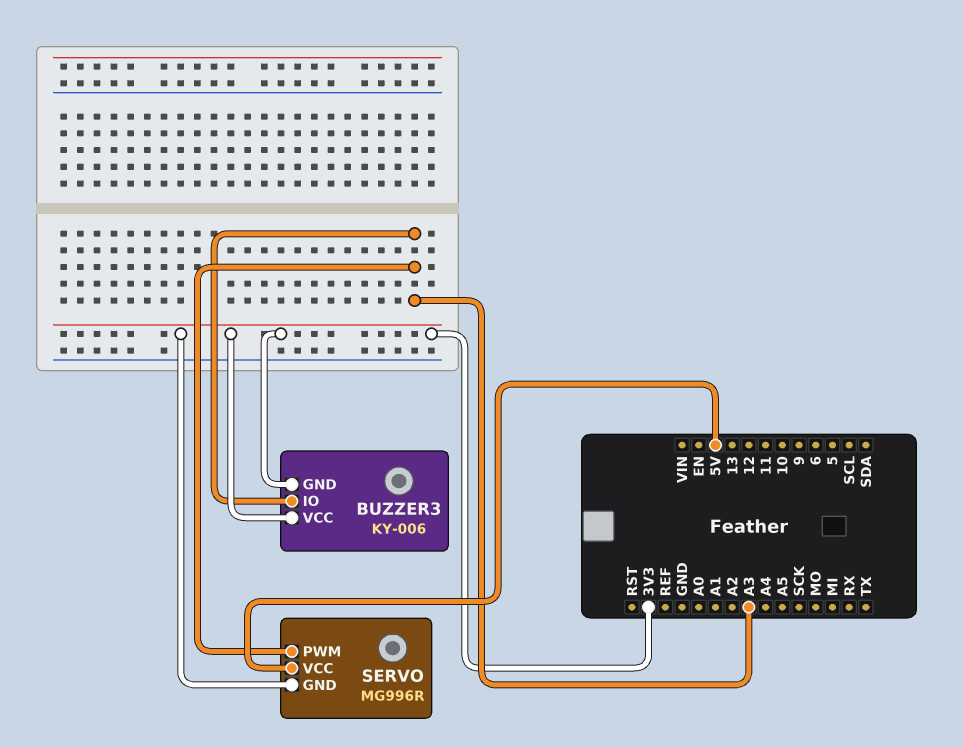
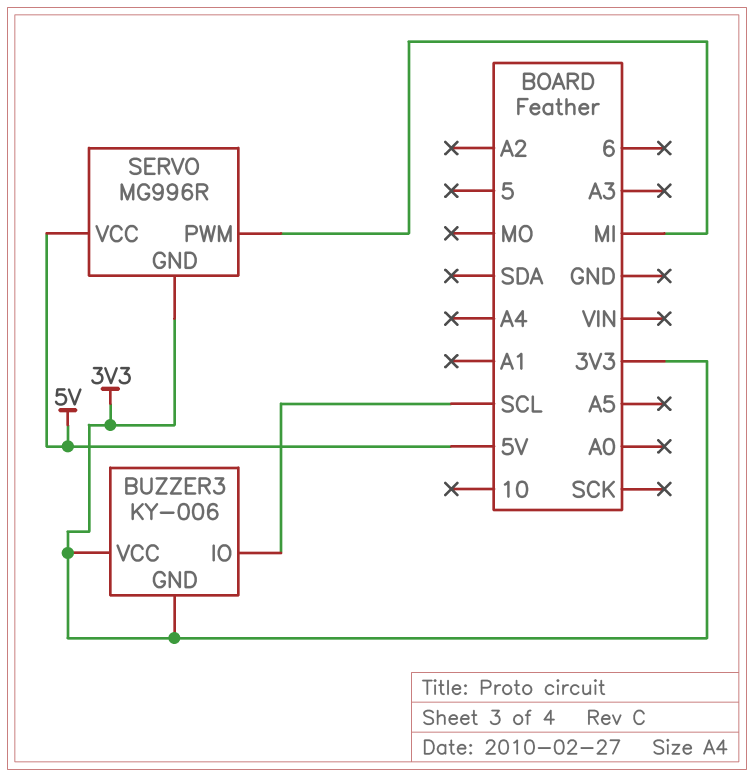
BUZZER3 pin IO: A3 -> SCL
SERVO pin PWM: A3 -> MI

